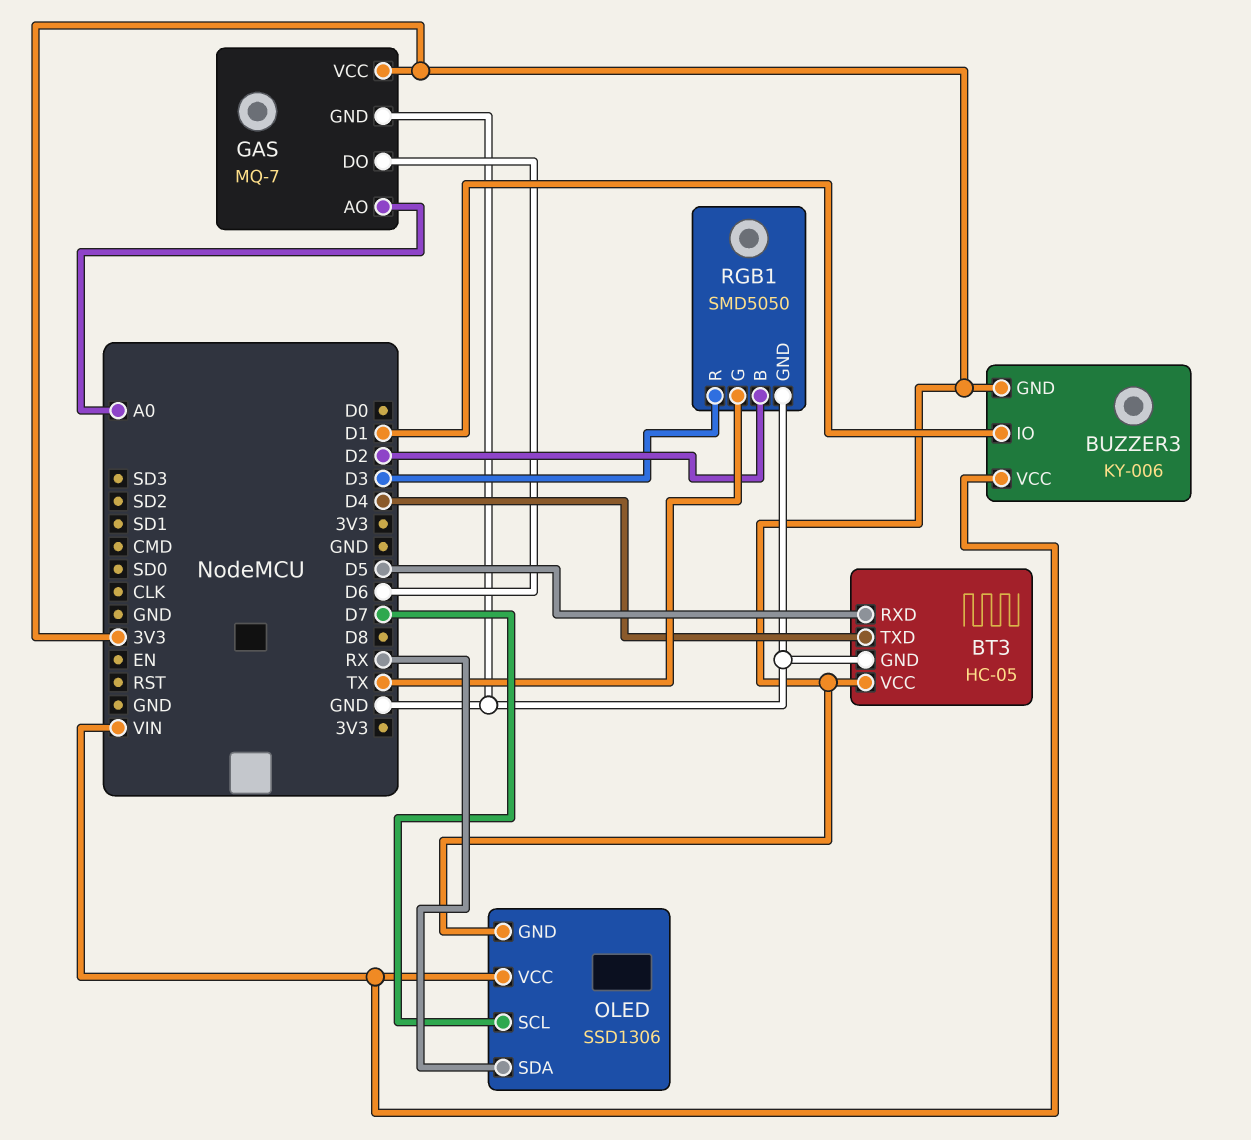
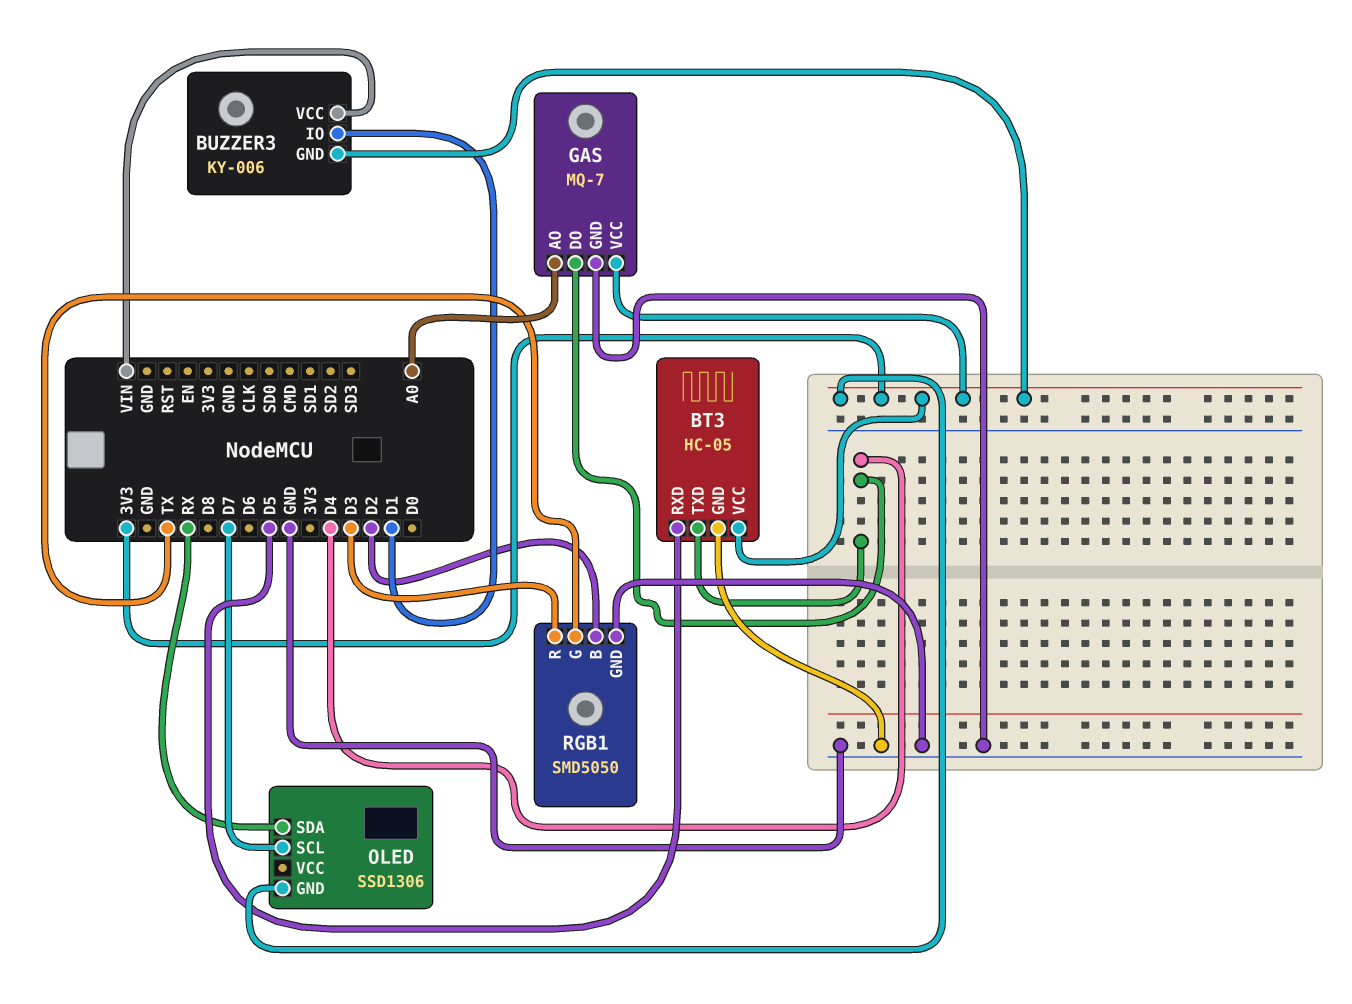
GAS pin DO: D6 -> D4
OLED pin VCC: VIN -> none

